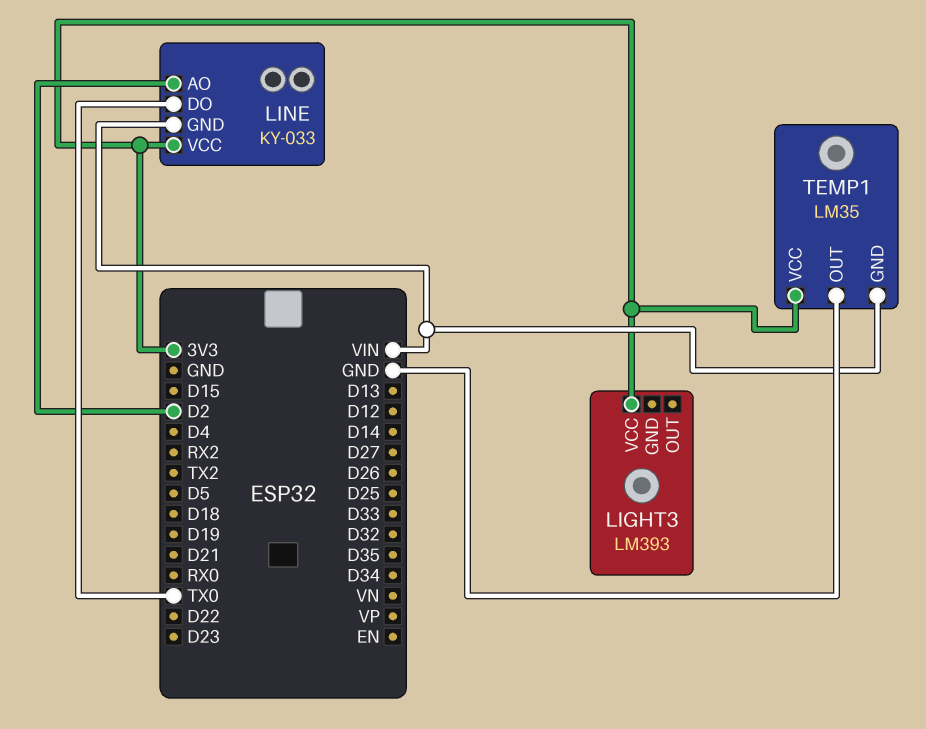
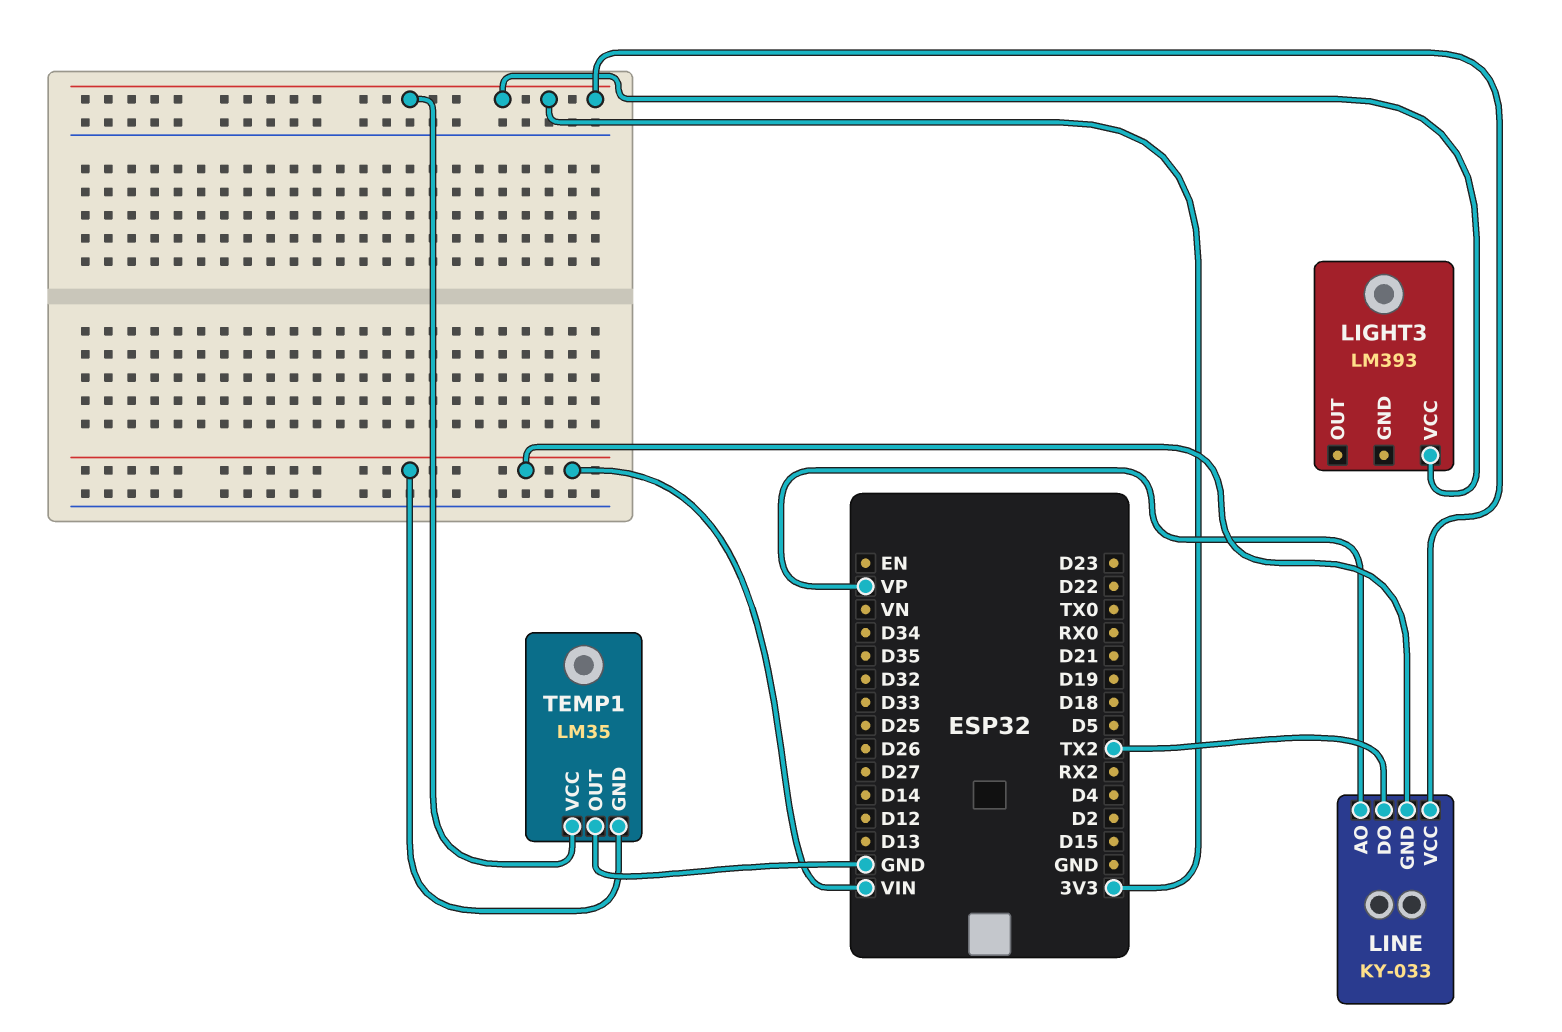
LINE pin AO: D2 -> VP
LINE pin DO: TX0 -> TX2

